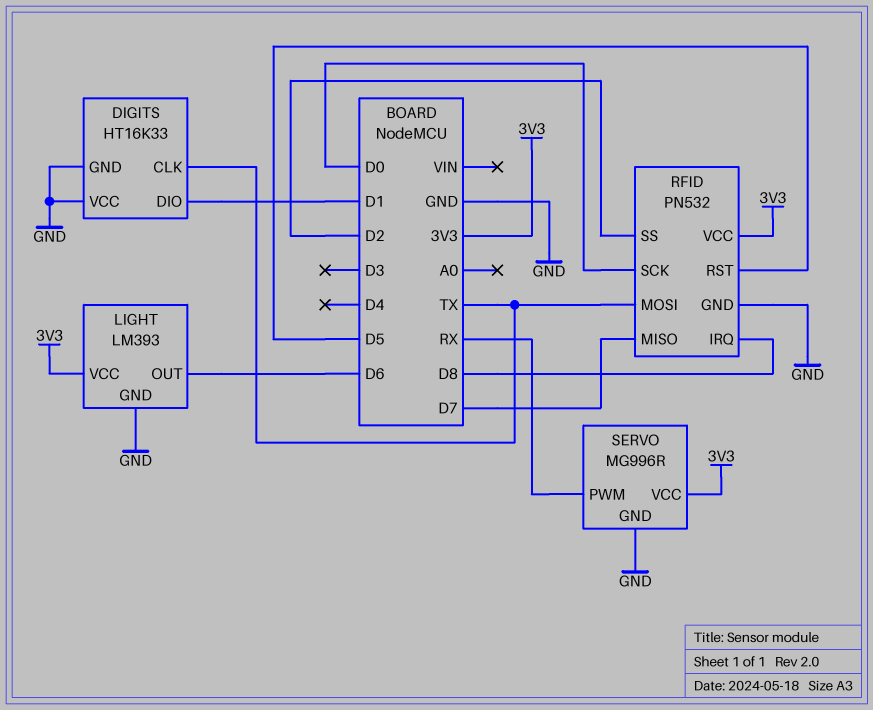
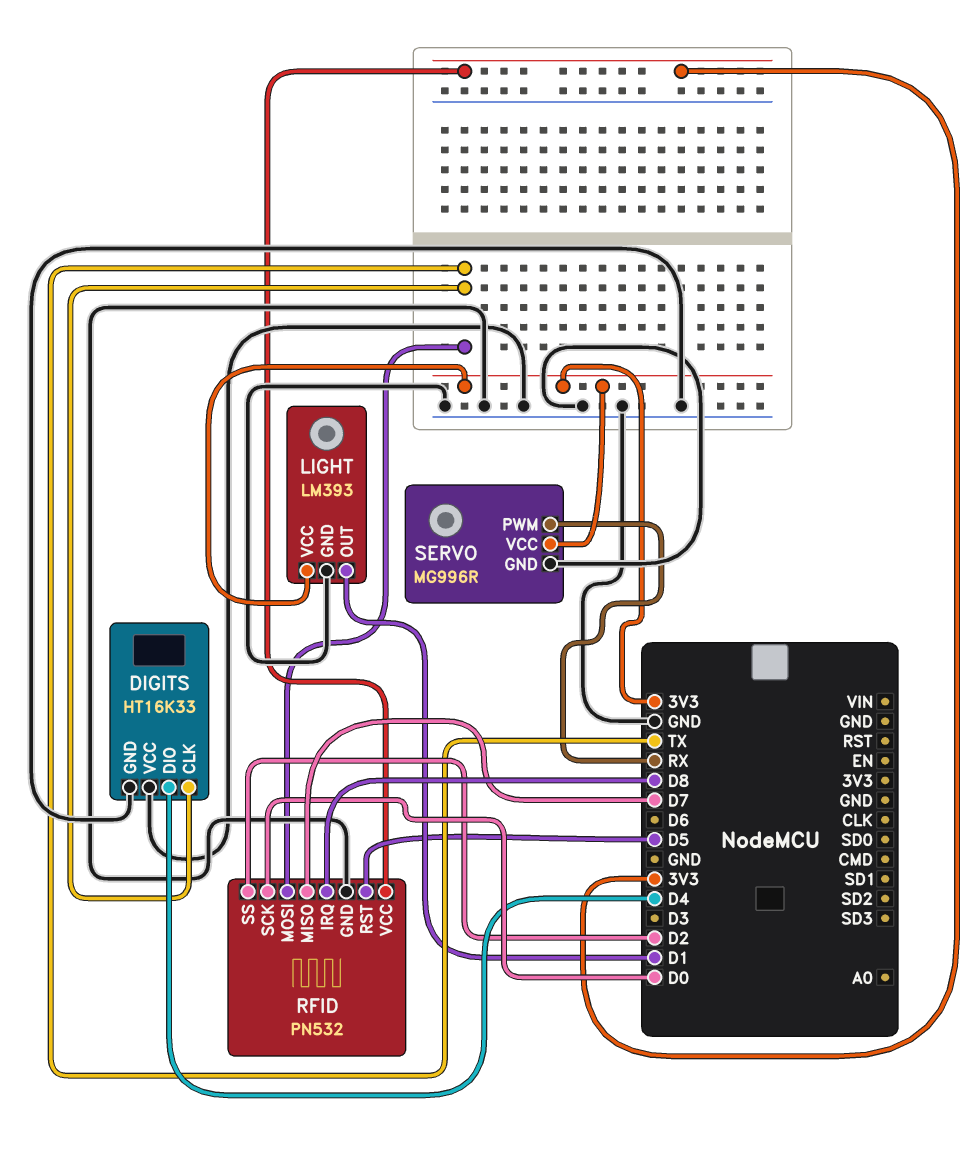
DIGITS pin DIO: D1 -> D4
LIGHT pin OUT: D6 -> D1

